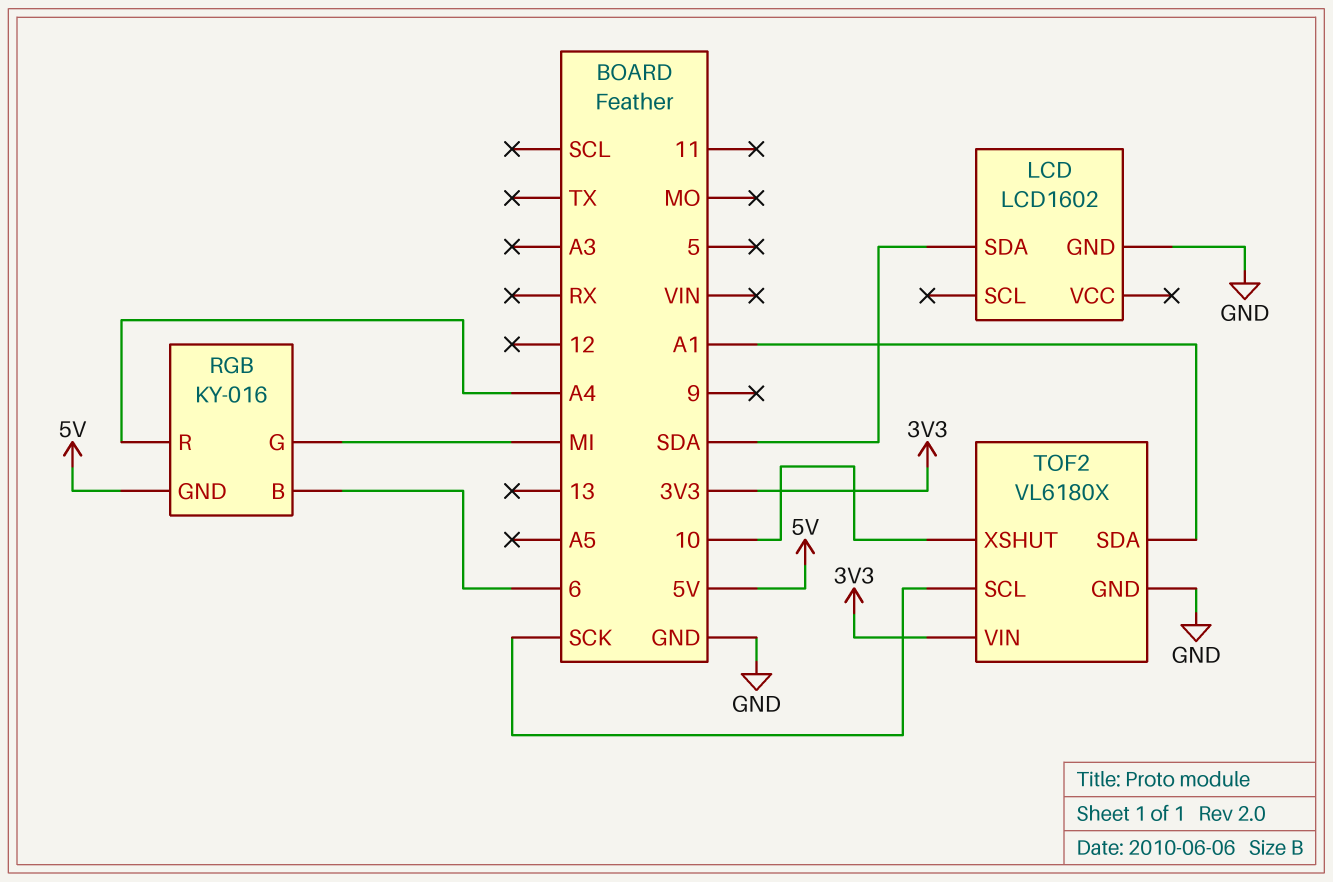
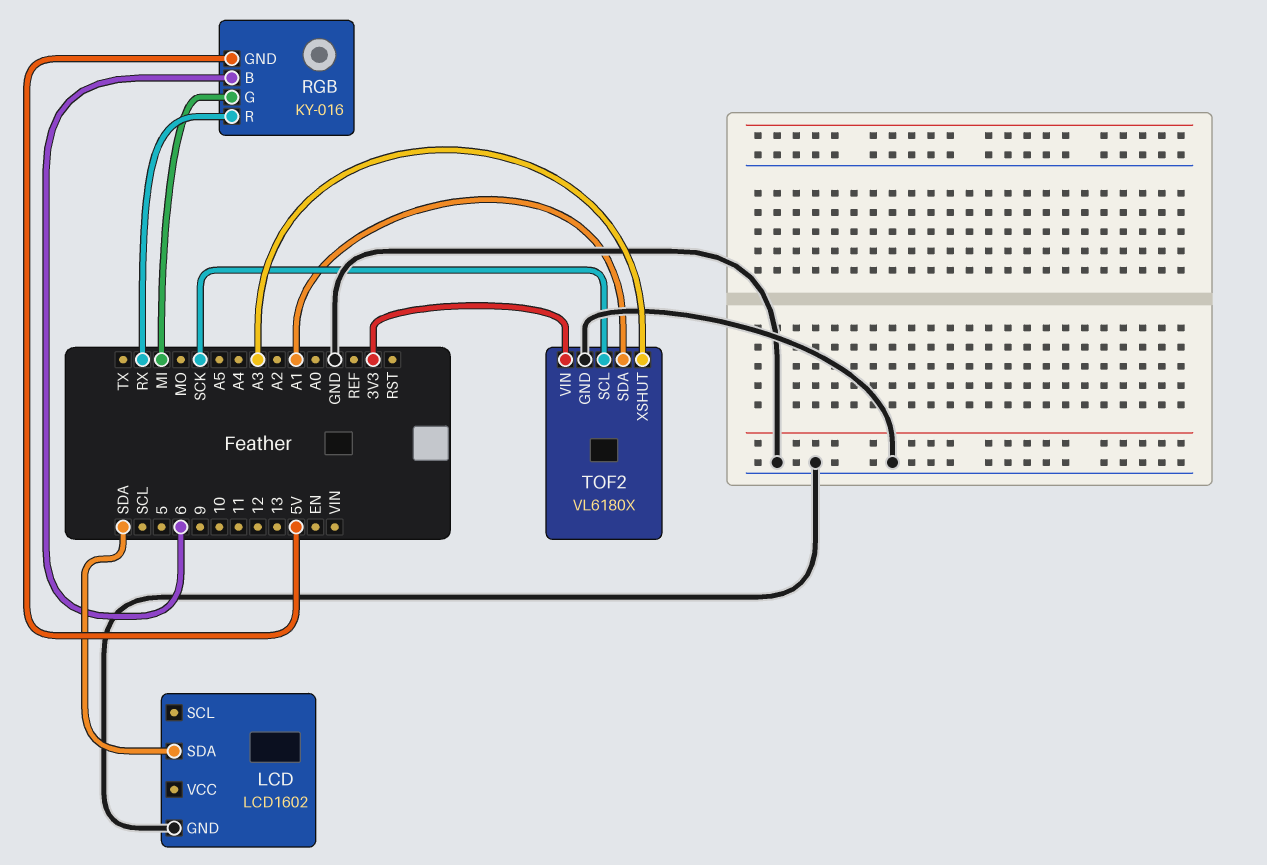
RGB pin R: A4 -> RX
TOF2 pin XSHUT: 10 -> A3

